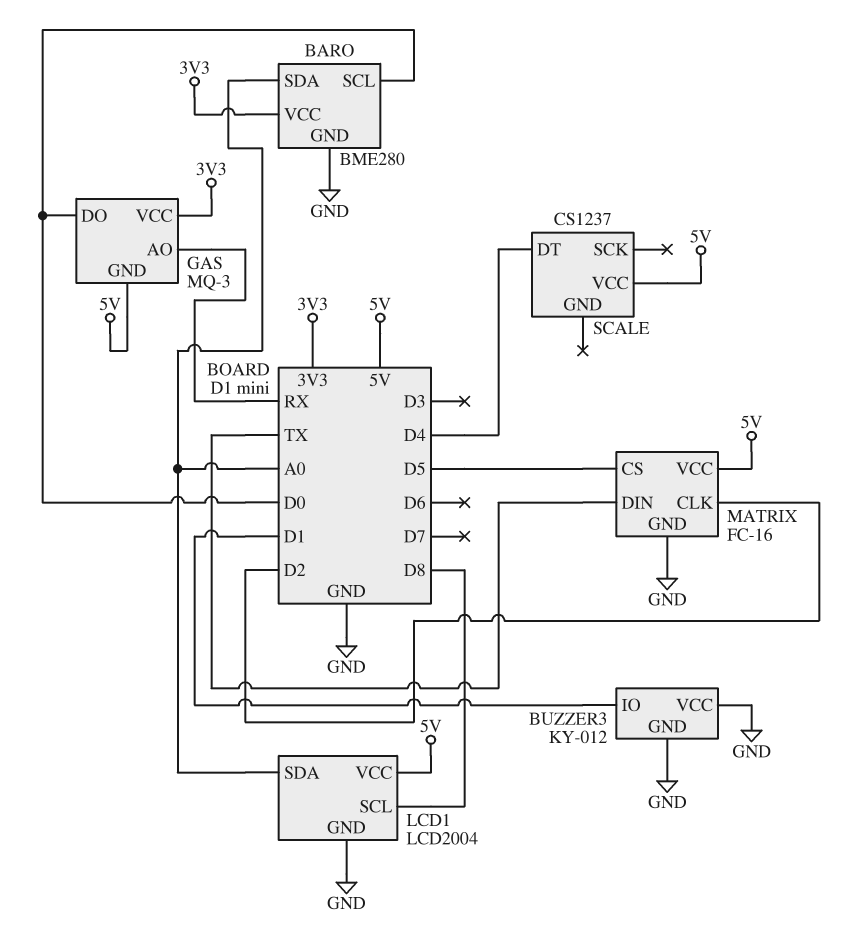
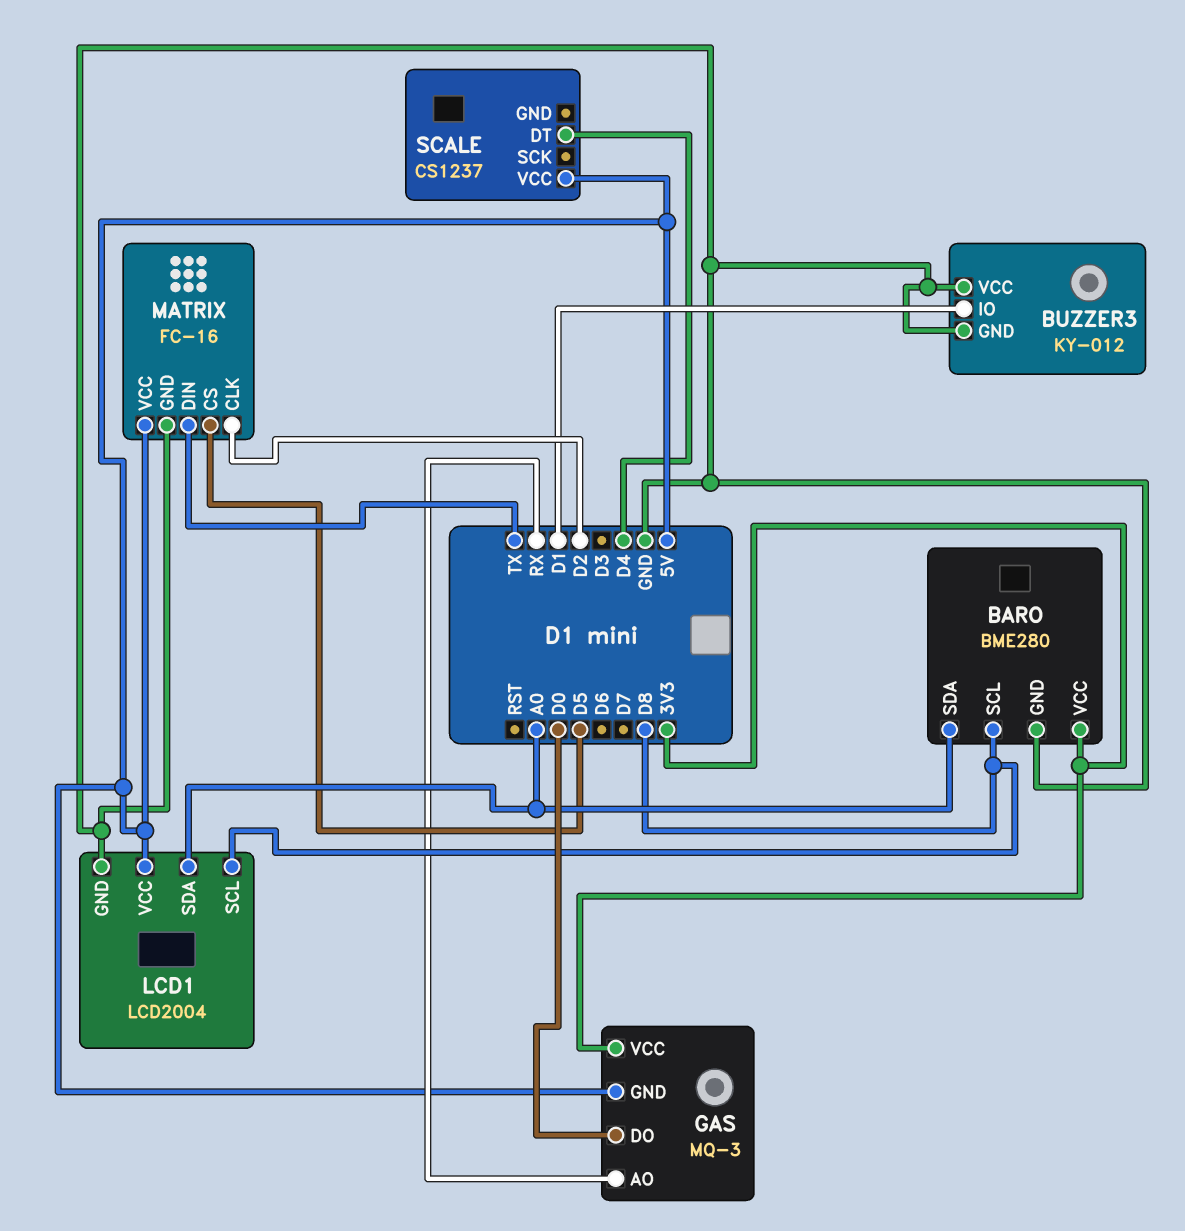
BARO pin SCL: D0 -> D8

